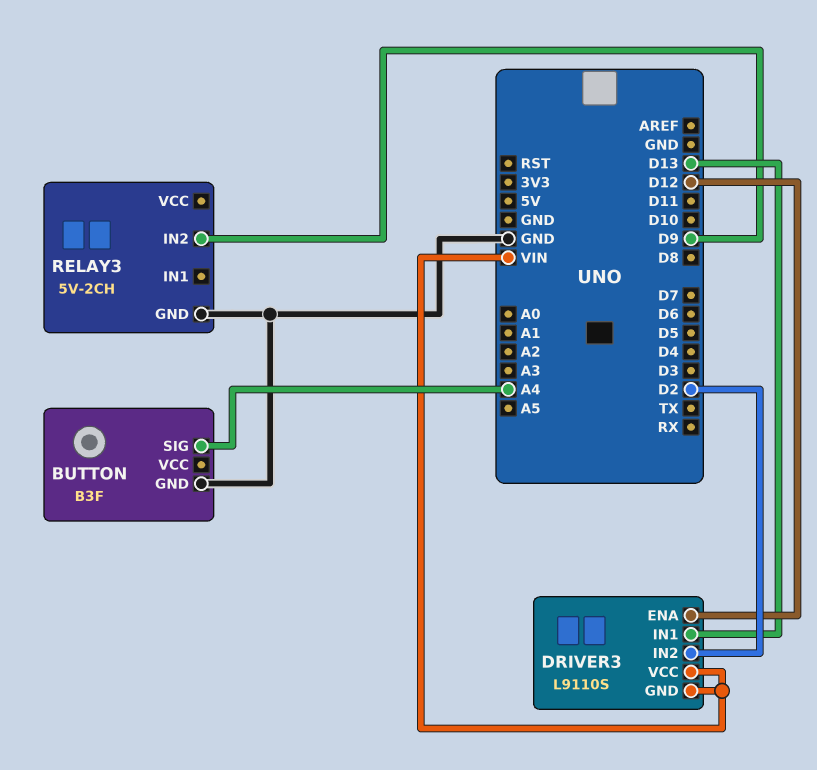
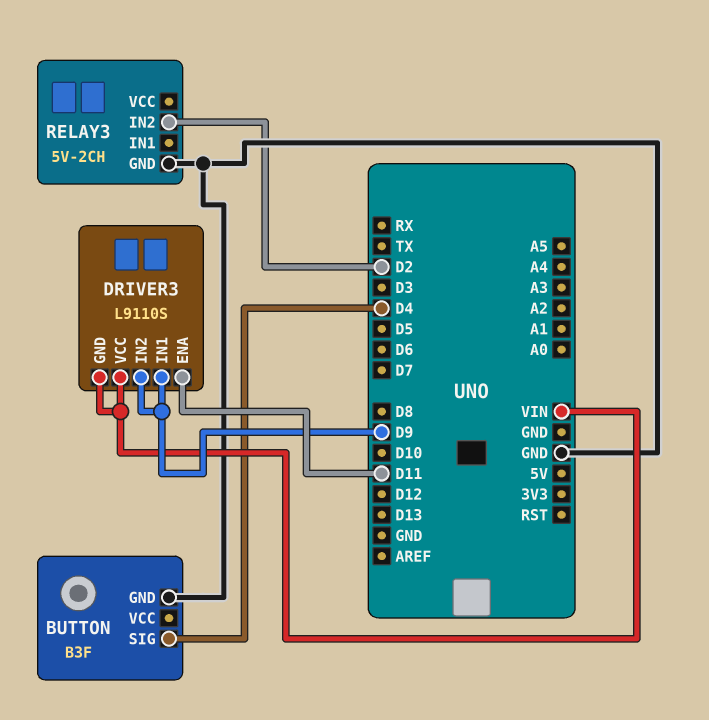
BUTTON pin SIG: A4 -> D4
DRIVER3 pin ENA: D12 -> D11
DRIVER3 pin IN1: D13 -> D9
DRIVER3 pin IN2: D2 -> D9
RELAY3 pin IN2: D9 -> D2

